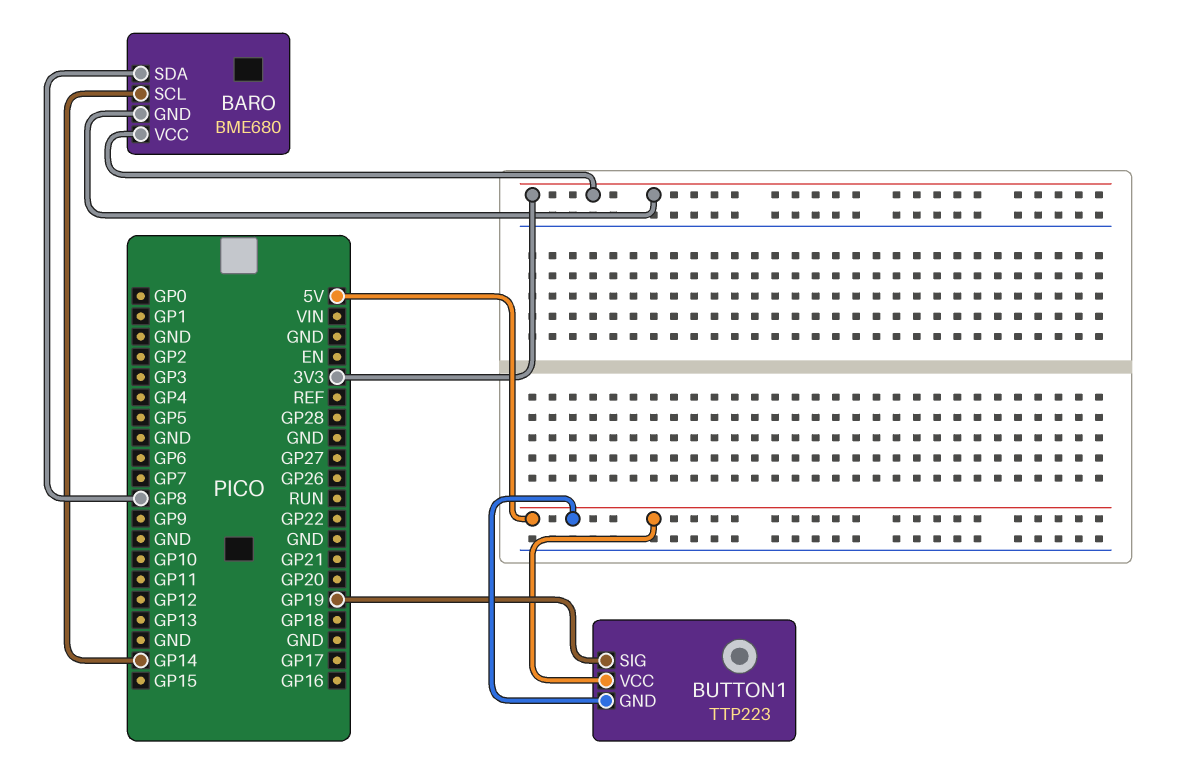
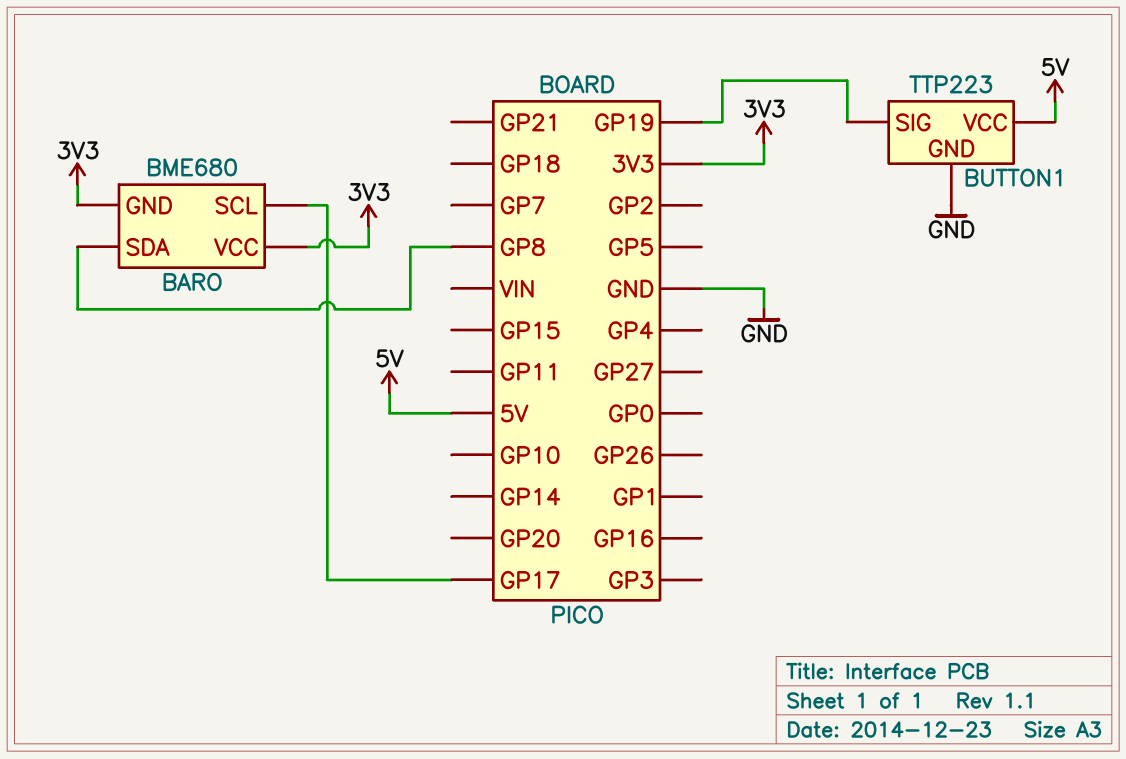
BARO pin SCL: GP14 -> GP17
BUTTON1 pin GND: 5V -> GND

